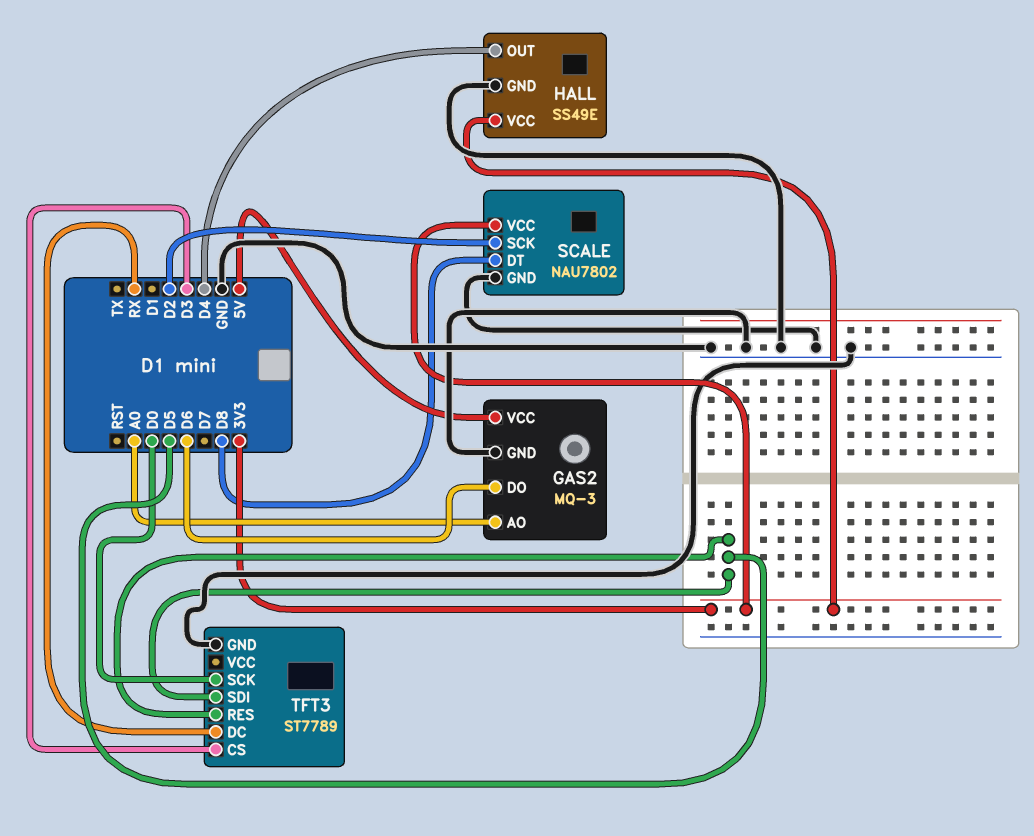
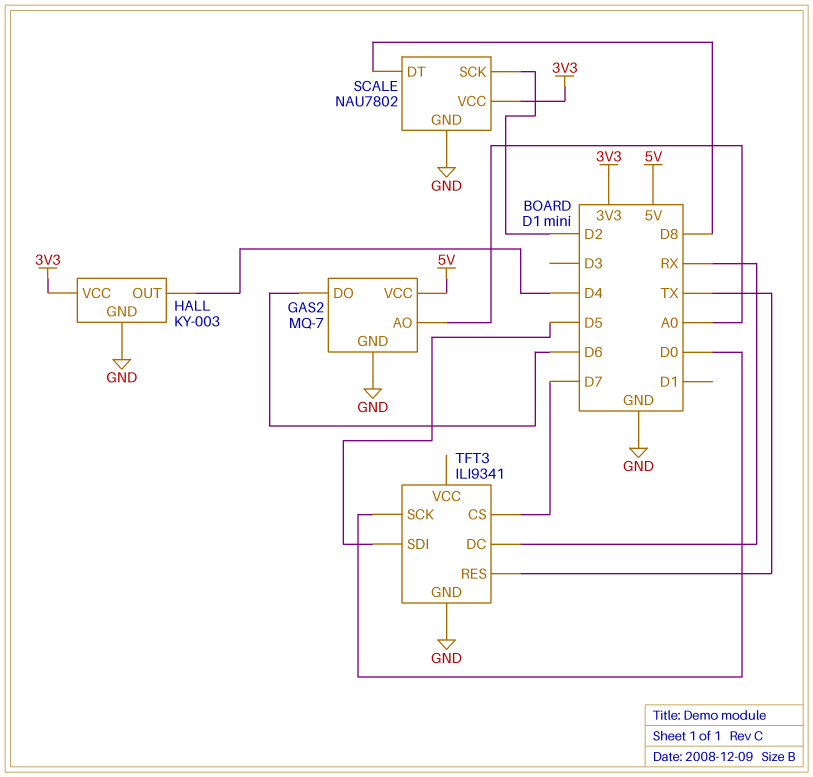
GAS2: MQ-3 -> MQ-7
HALL: SS49E -> KY-003
TFT3: ST7789 -> ILI9341
TFT3 pin CS: D3 -> D7
TFT3 pin RES: D5 -> TX

